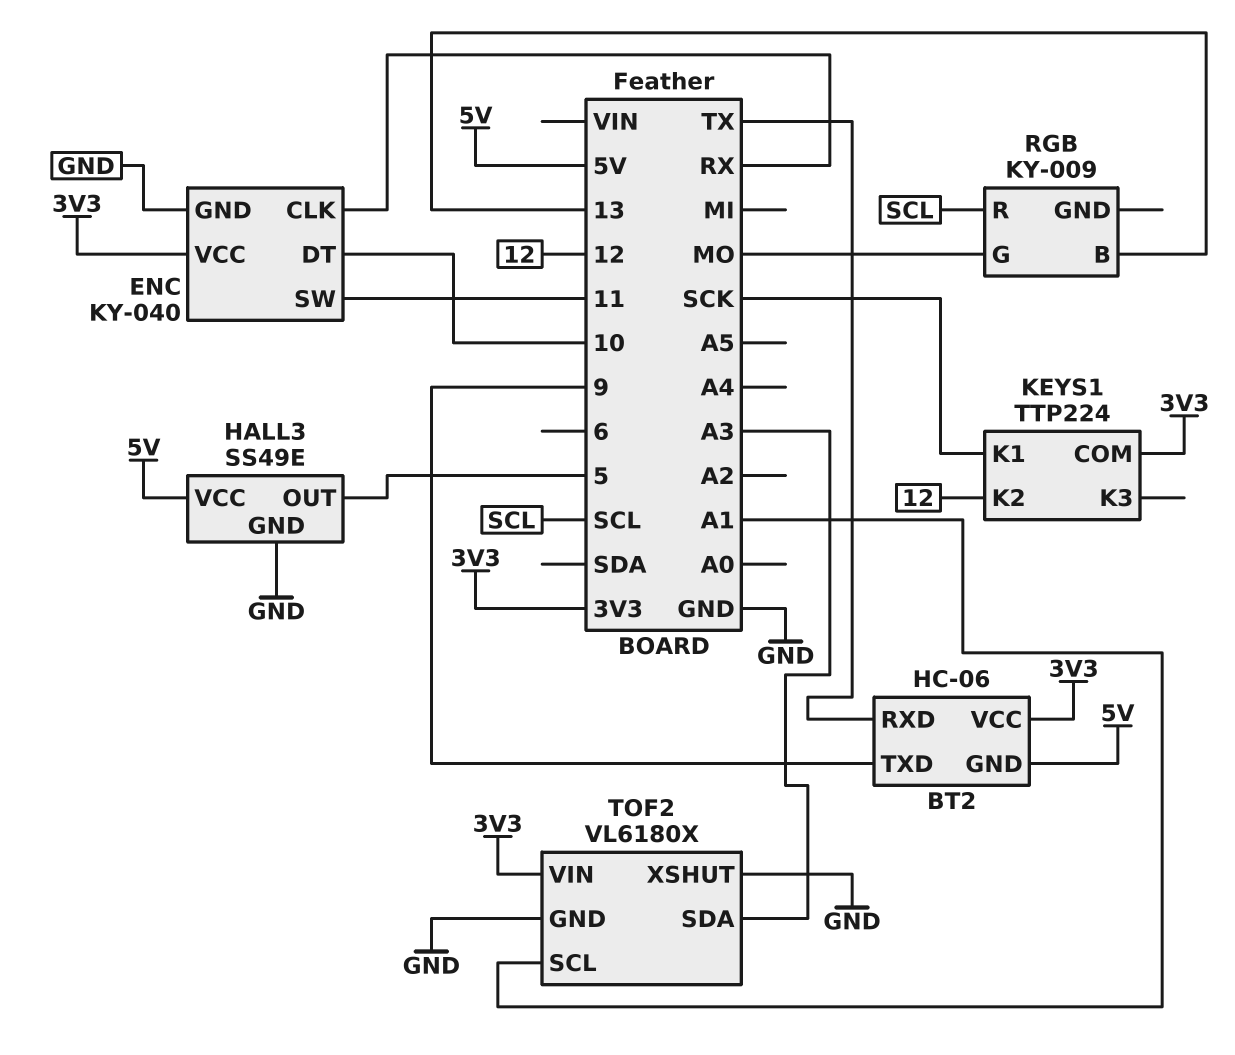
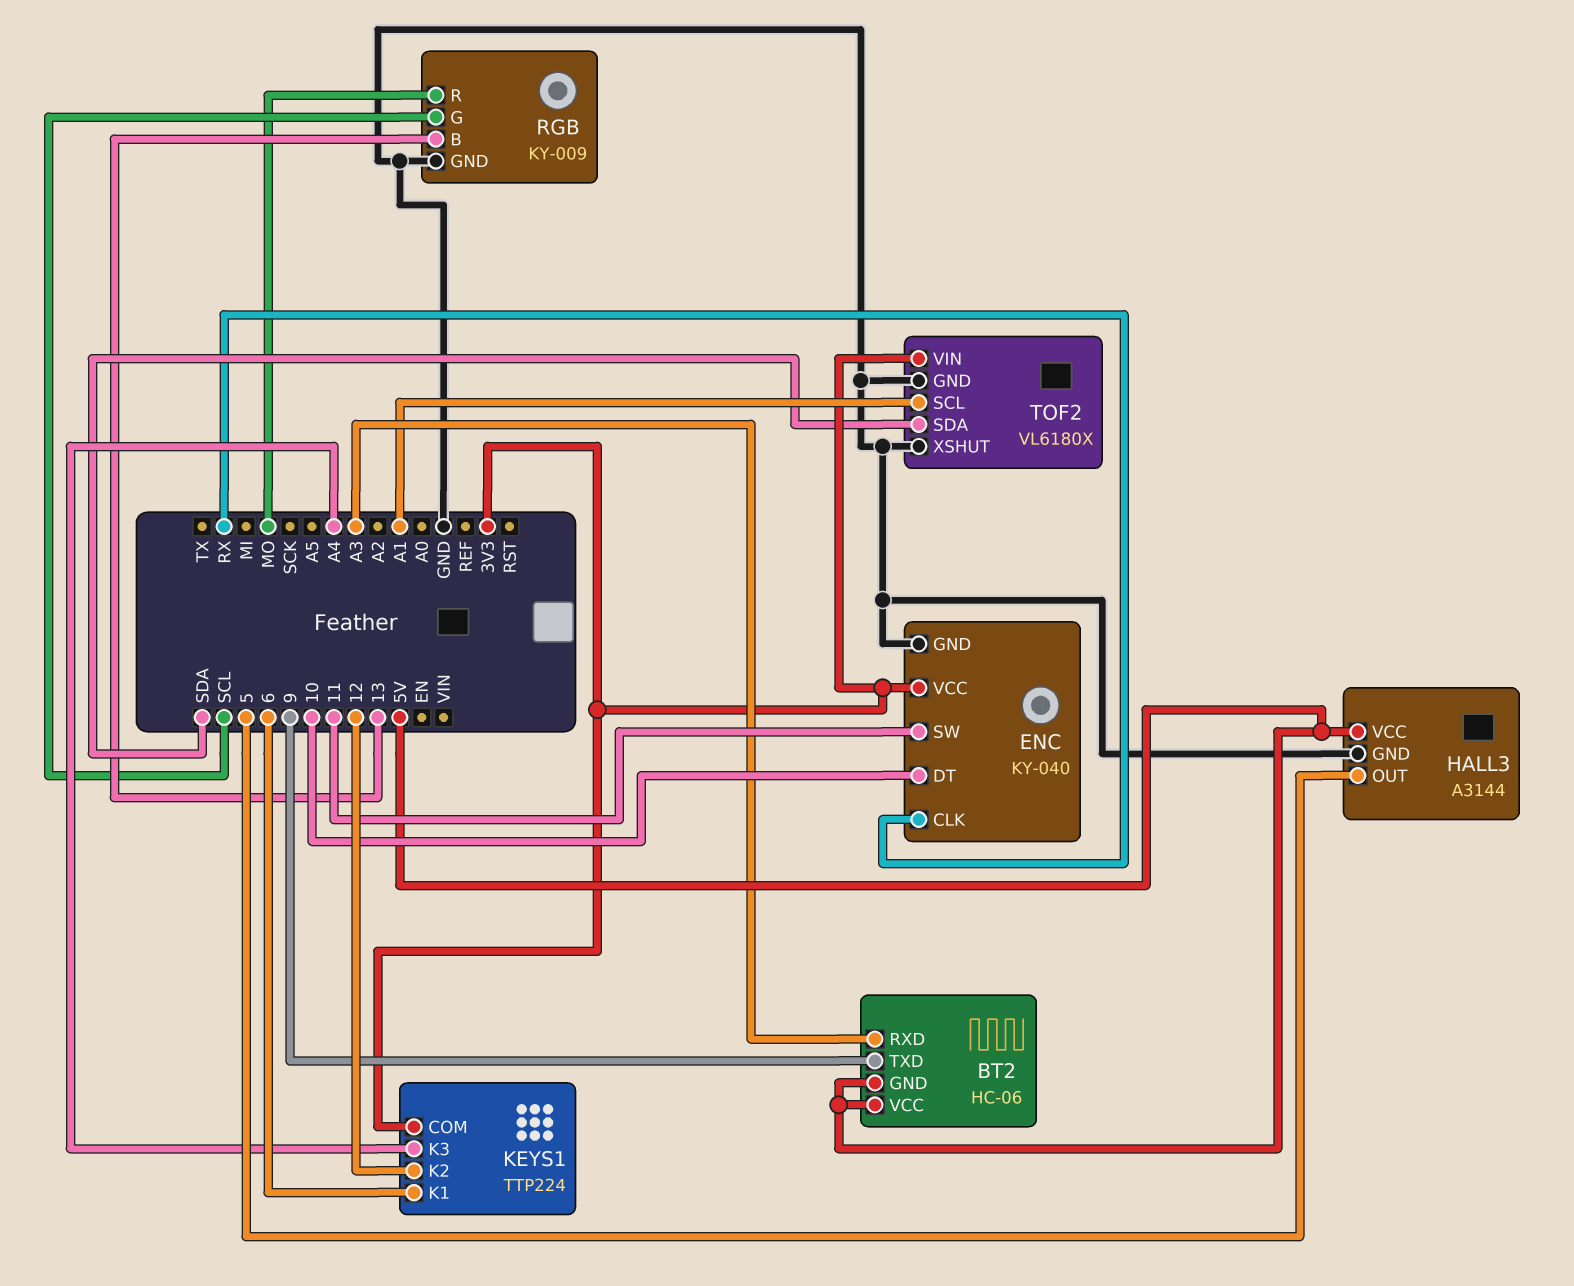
BT2 pin RXD: TX -> A3
BT2 pin VCC: 3V3 -> 5V
HALL3: SS49E -> A3144
KEYS1 pin K1: SCK -> 6
KEYS1 pin K3: none -> A4
RGB pin G: MO -> SCL
RGB pin GND: none -> GND
RGB pin R: SCL -> MO
TOF2 pin SDA: A3 -> SDA

